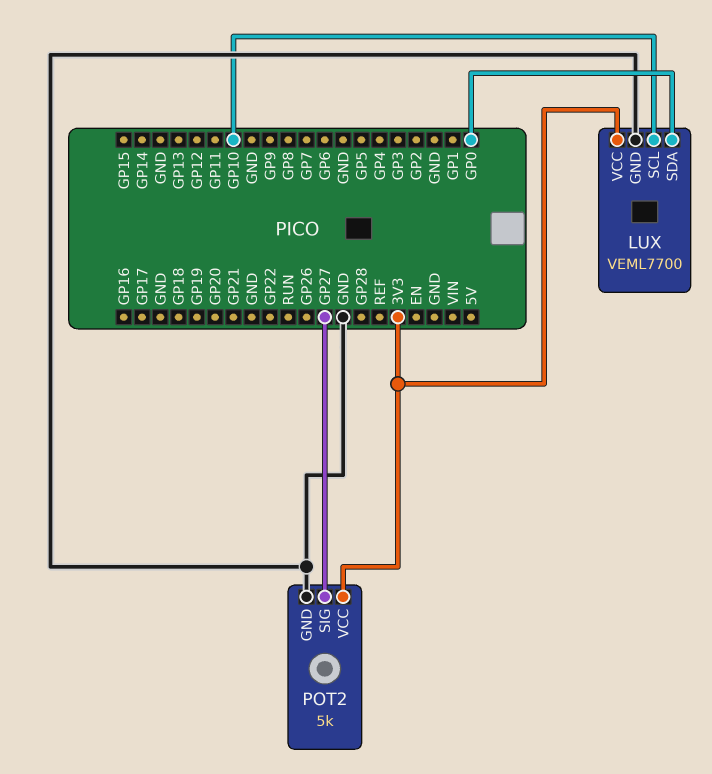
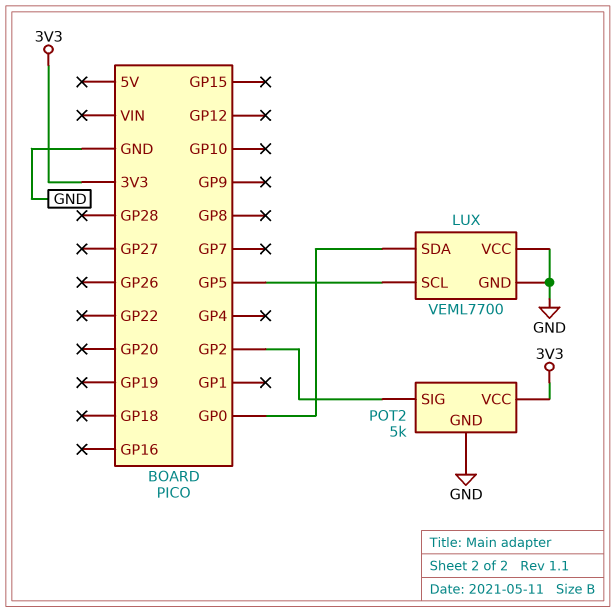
LUX pin SCL: GP10 -> GP5
LUX pin VCC: 3V3 -> GND
POT2 pin SIG: GP27 -> GP2

